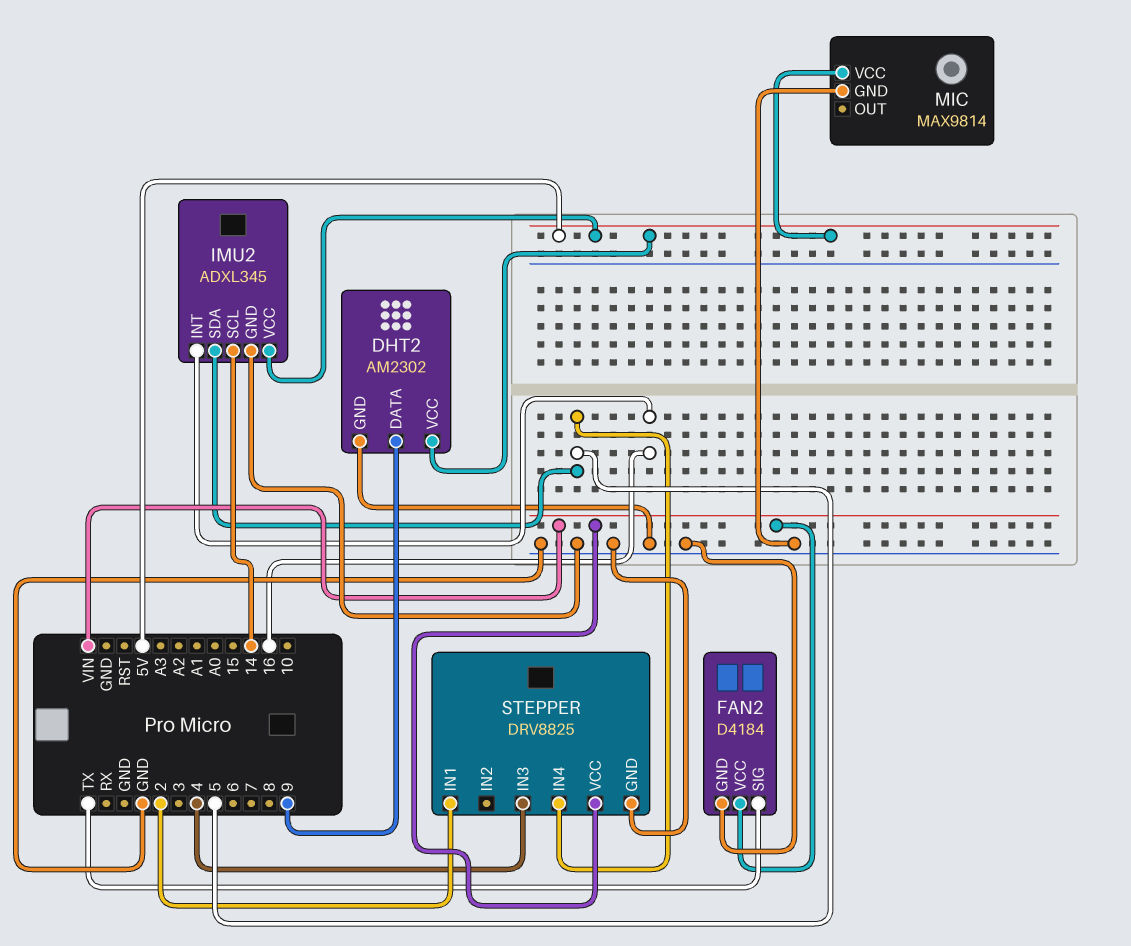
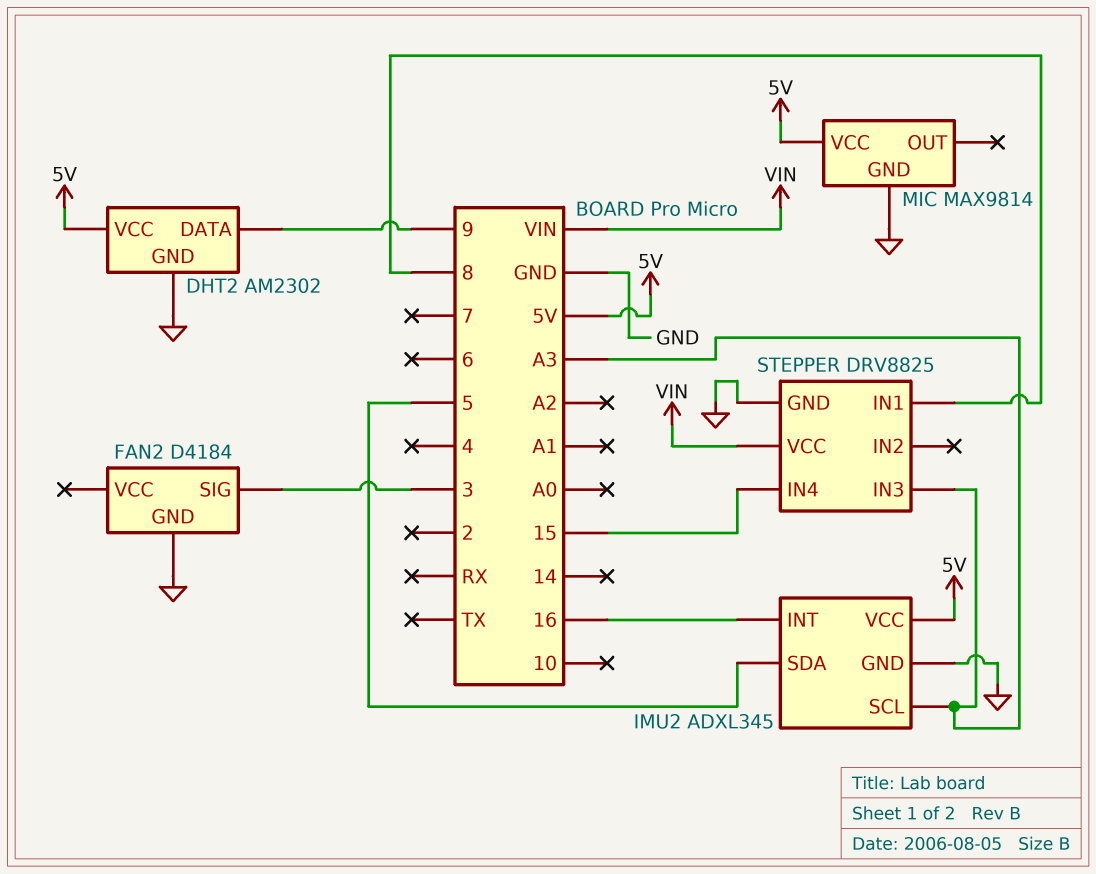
FAN2 pin SIG: TX -> 3
FAN2 pin VCC: VIN -> none
IMU2 pin SCL: 14 -> A3
STEPPER pin IN1: 2 -> 8
STEPPER pin IN3: 4 -> A3
STEPPER pin IN4: 5 -> 15

